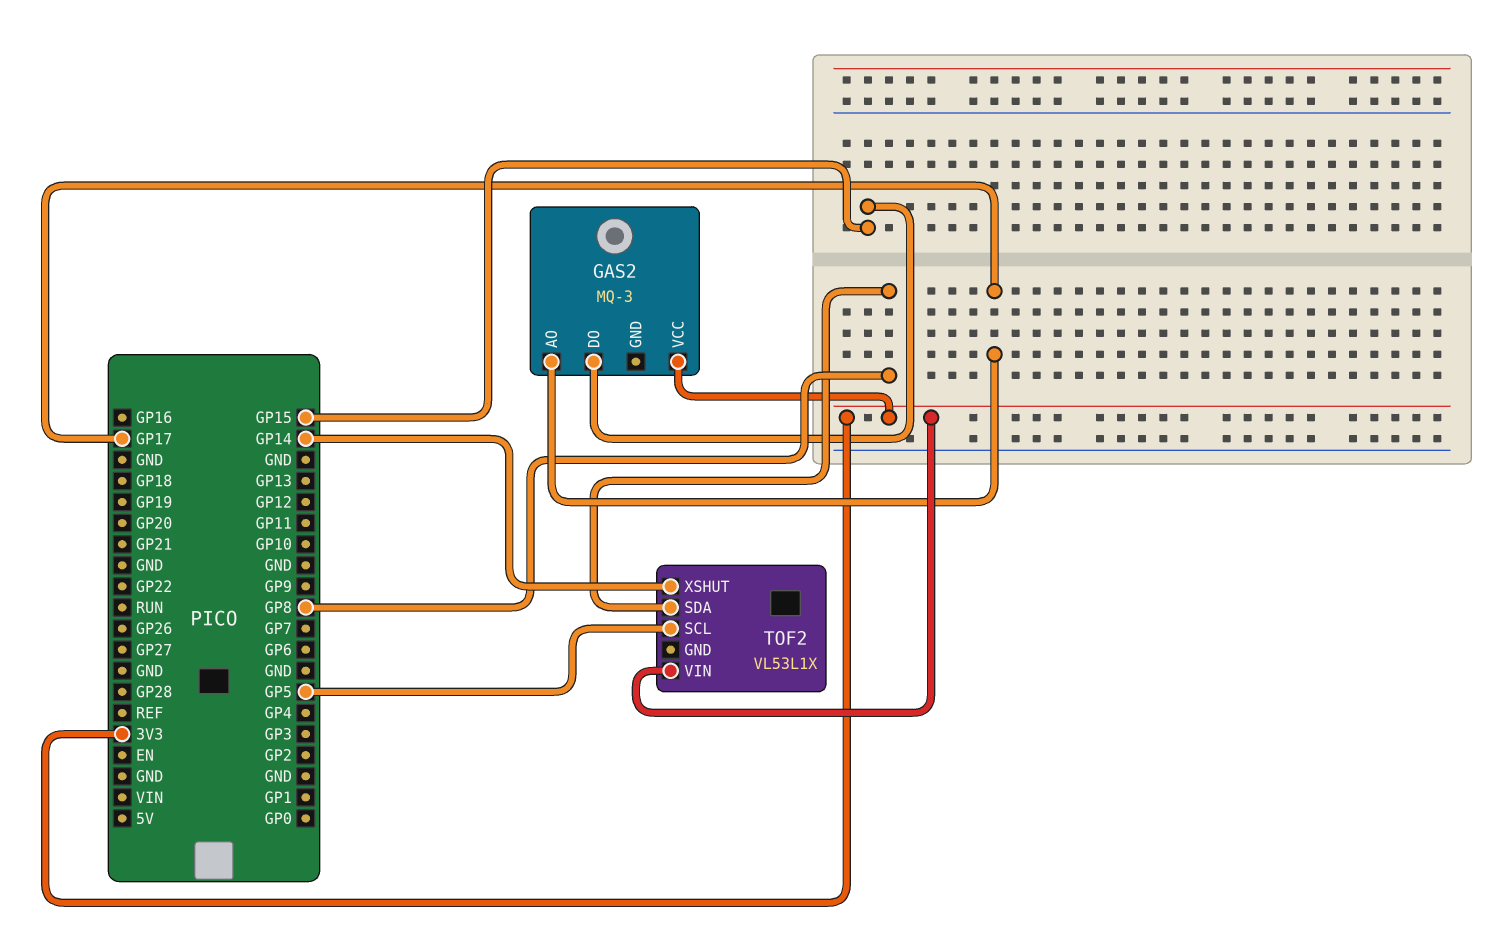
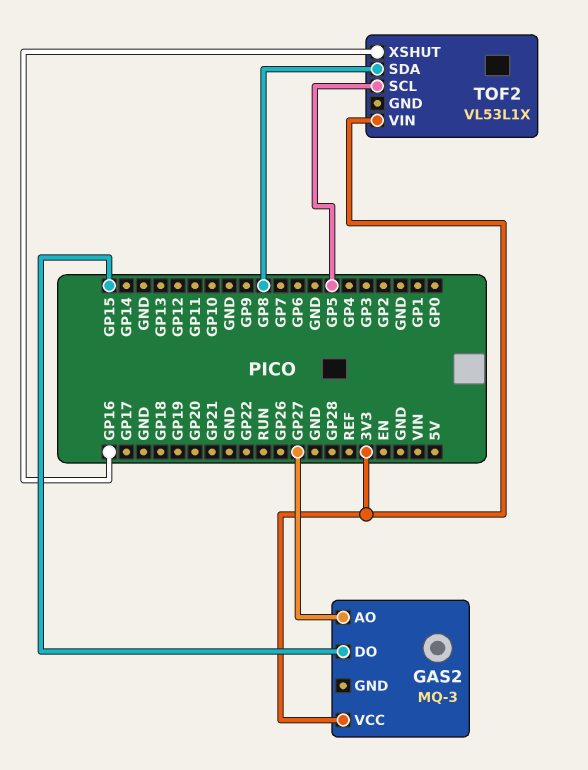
GAS2 pin AO: GP17 -> GP27
TOF2 pin XSHUT: GP14 -> GP16

